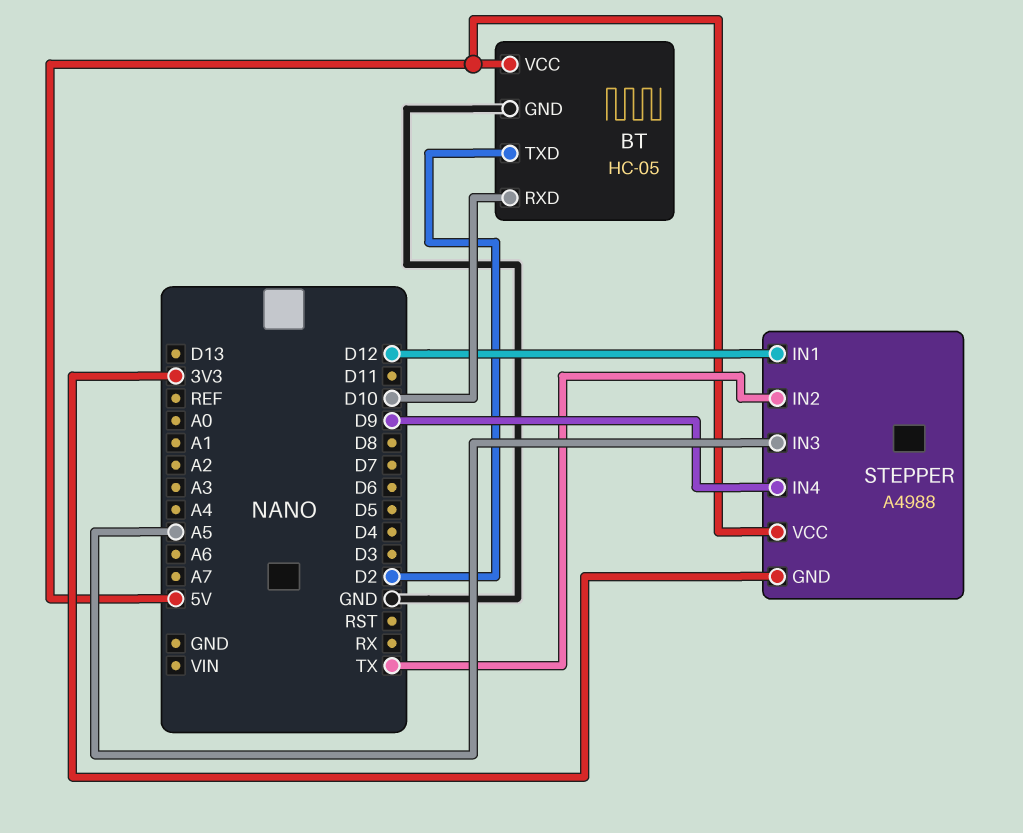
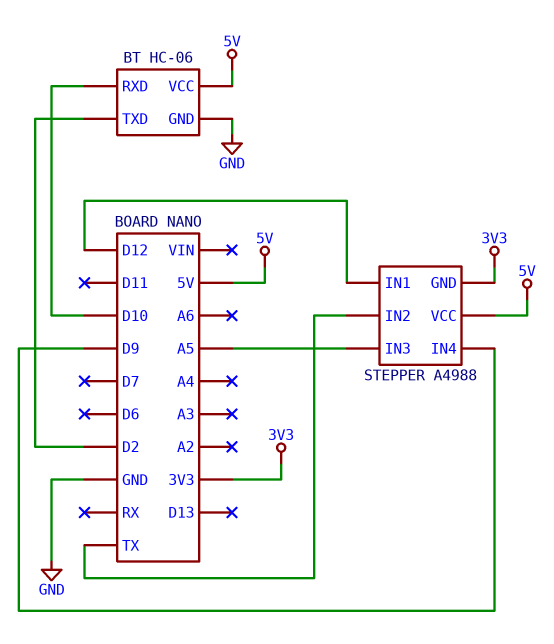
BT: HC-05 -> HC-06

